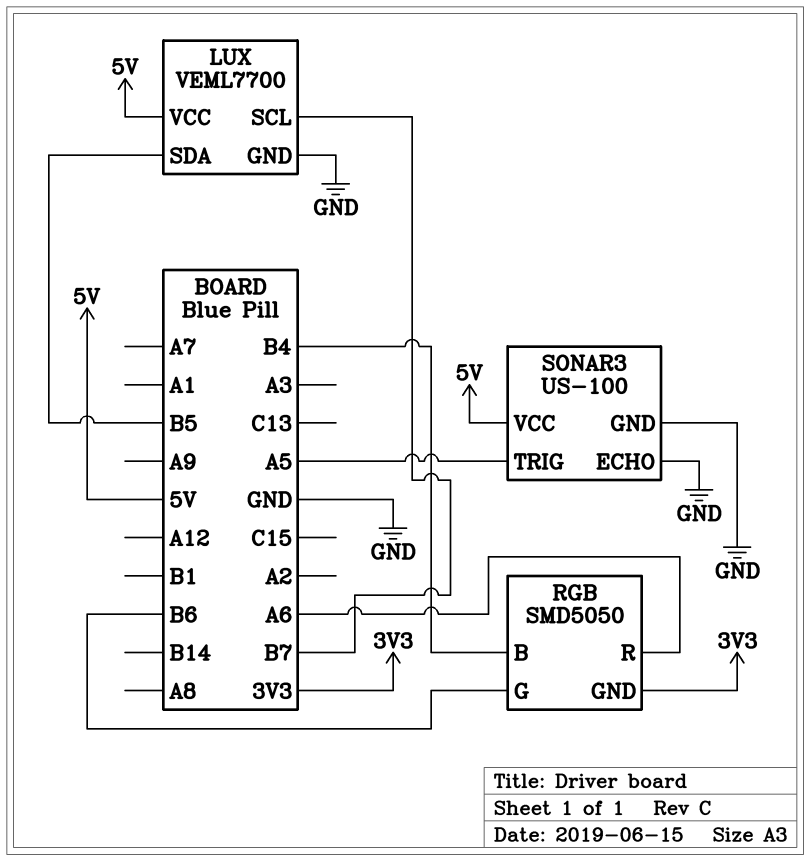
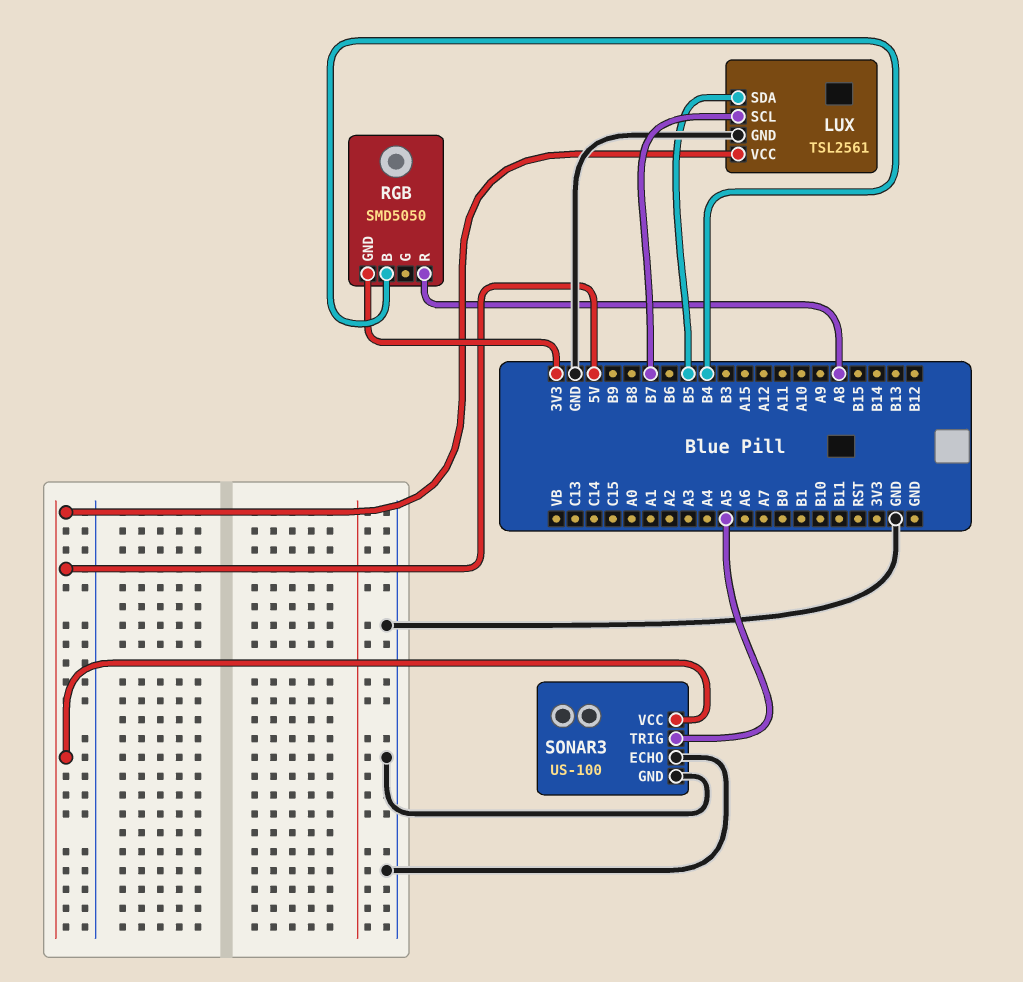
LUX: VEML7700 -> TSL2561
RGB pin G: B6 -> none
RGB pin R: A6 -> A8

